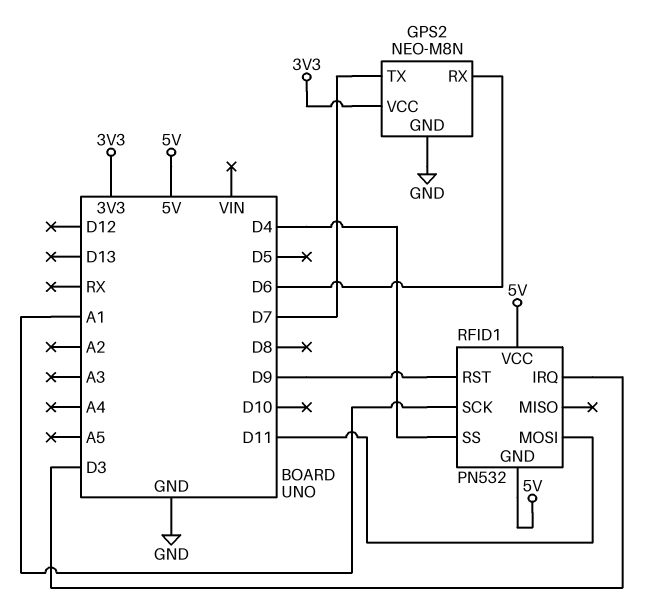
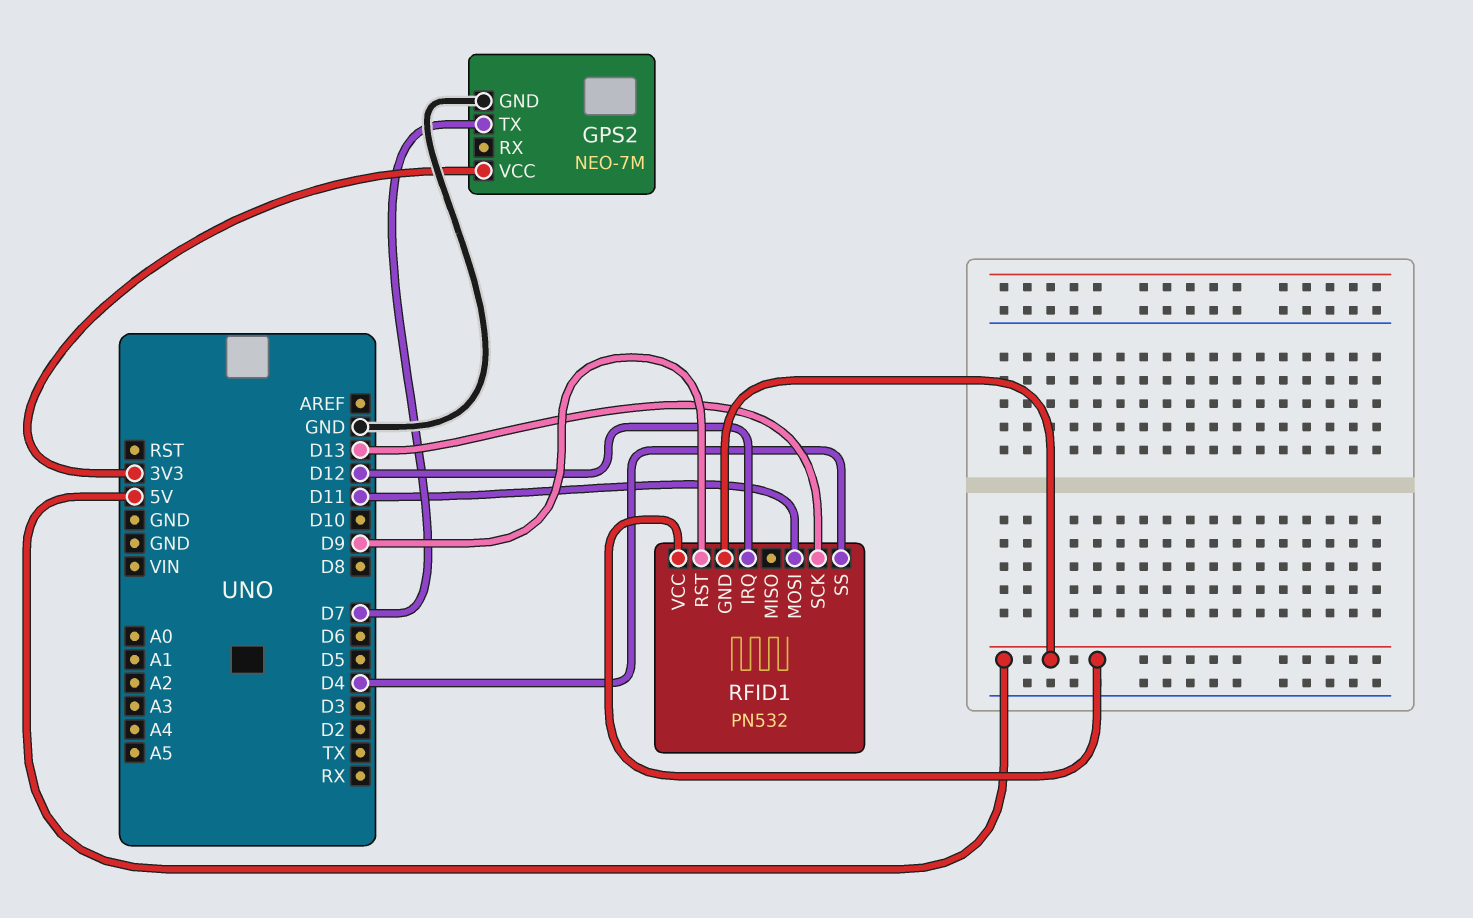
GPS2: NEO-M8N -> NEO-7M
GPS2 pin RX: D6 -> none
RFID1 pin IRQ: D3 -> D12
RFID1 pin SCK: A1 -> D13

